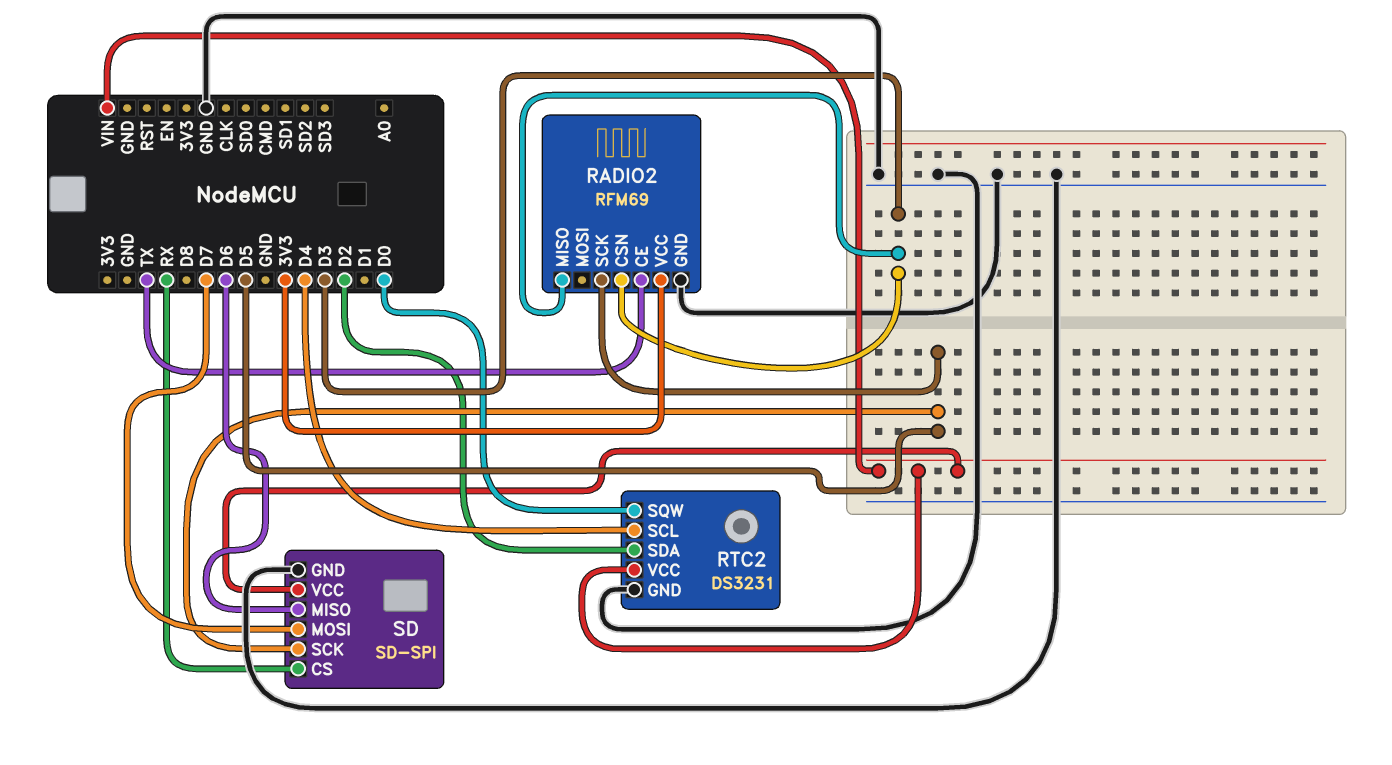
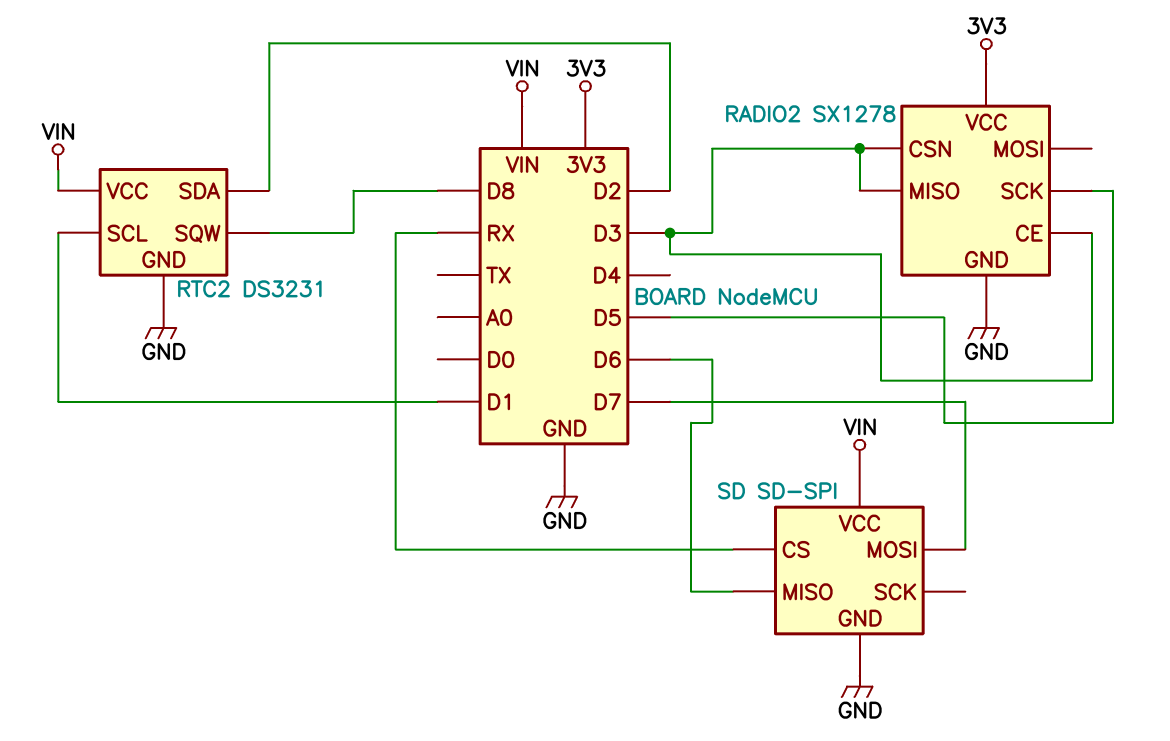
RADIO2: RFM69 -> SX1278
RADIO2 pin CE: TX -> D3
RTC2 pin SCL: D4 -> D1
RTC2 pin SQW: D0 -> D8
SD pin SCK: D5 -> none

